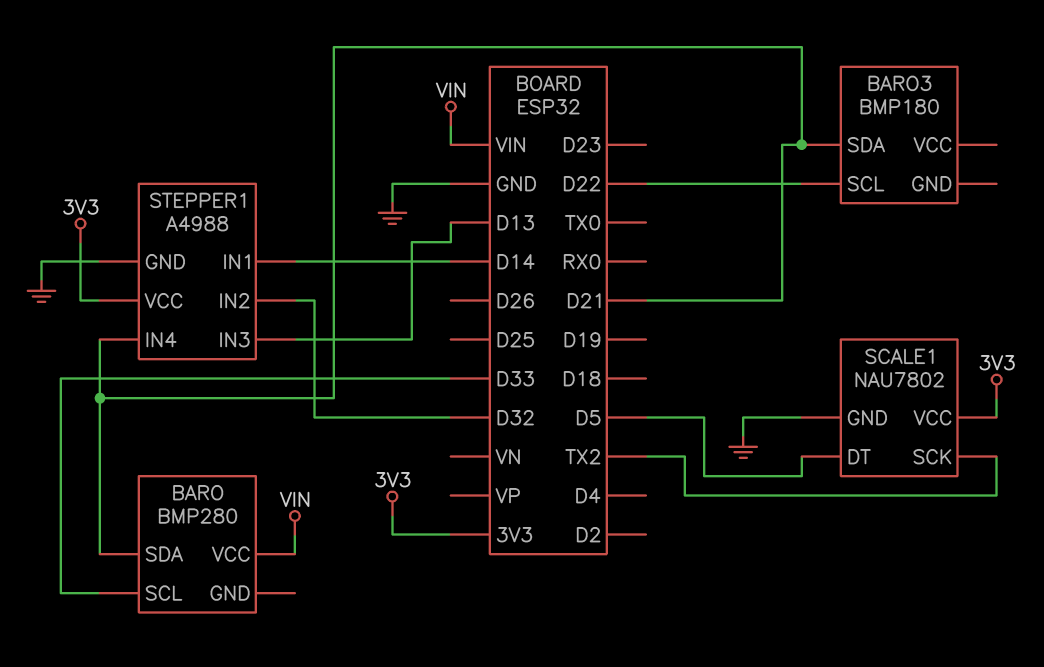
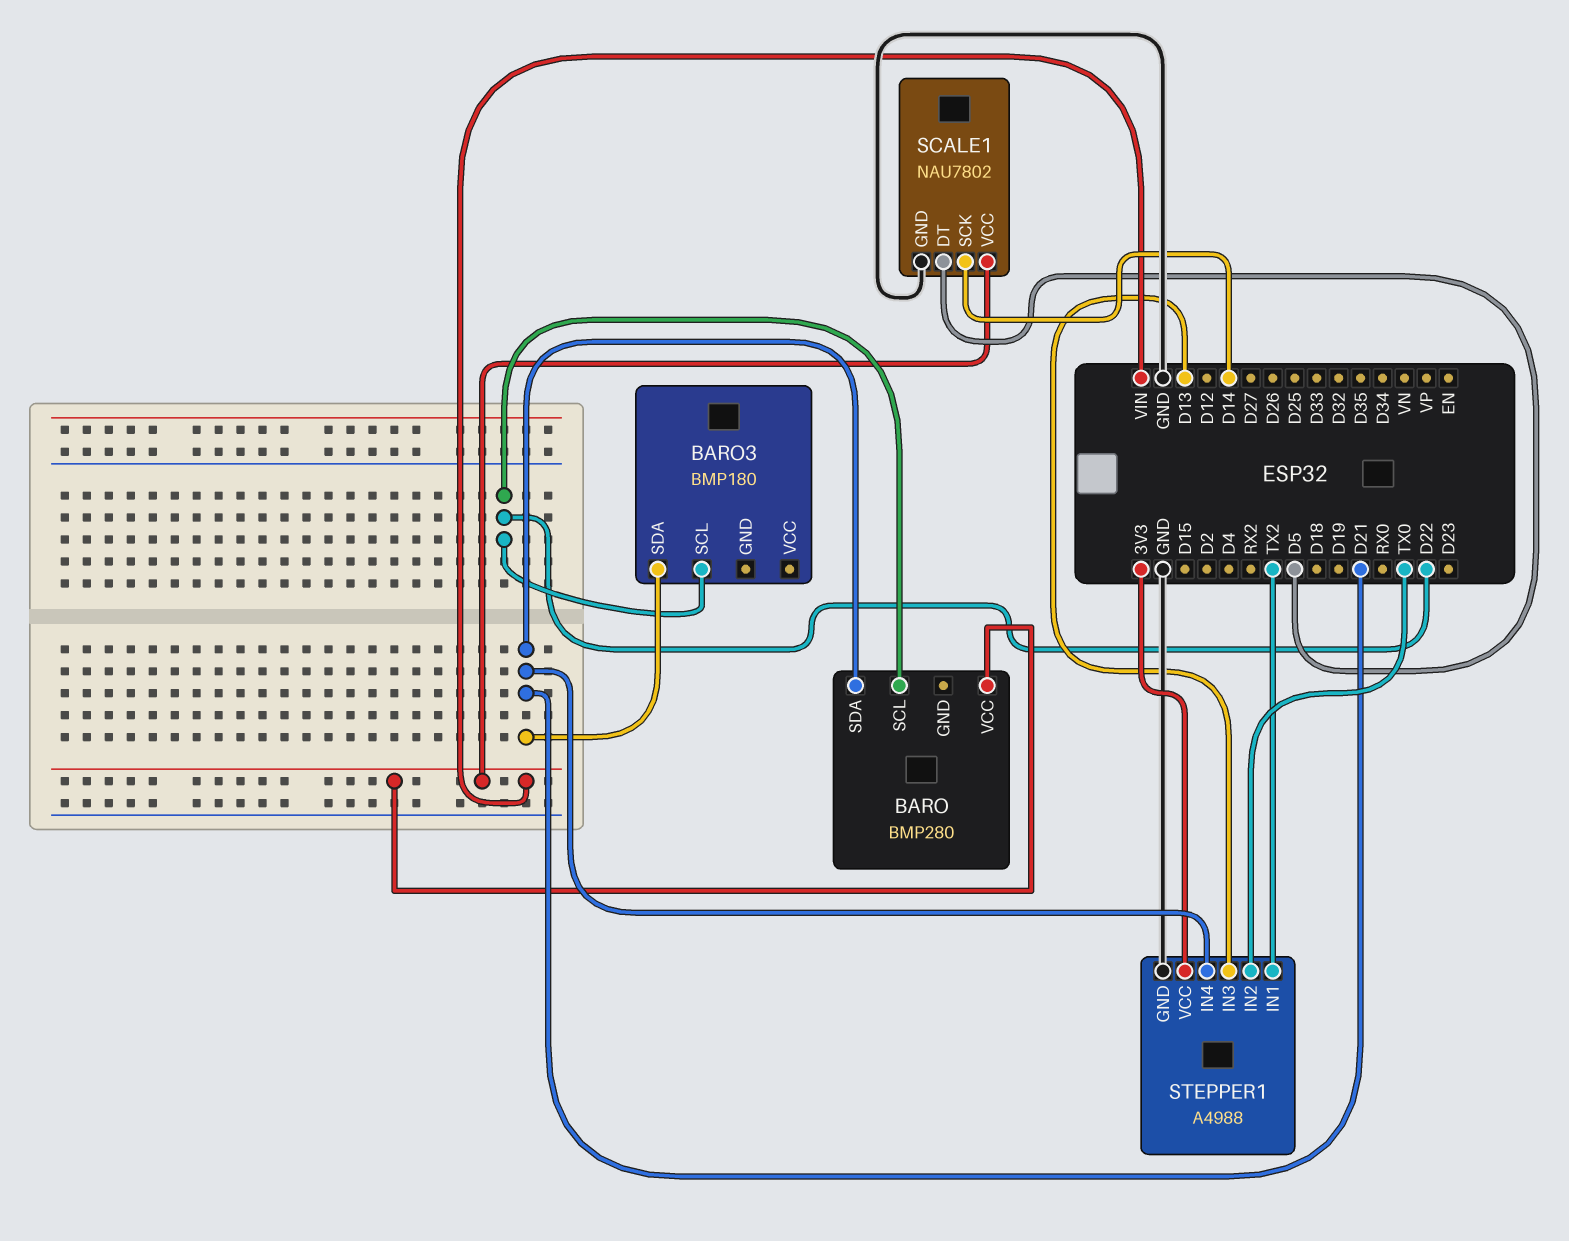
BARO pin SCL: D33 -> D22
SCALE1 pin SCK: TX2 -> D14
SCALE1 pin VCC: 3V3 -> VIN
STEPPER1 pin IN1: D14 -> TX2
STEPPER1 pin IN2: D32 -> TX0

